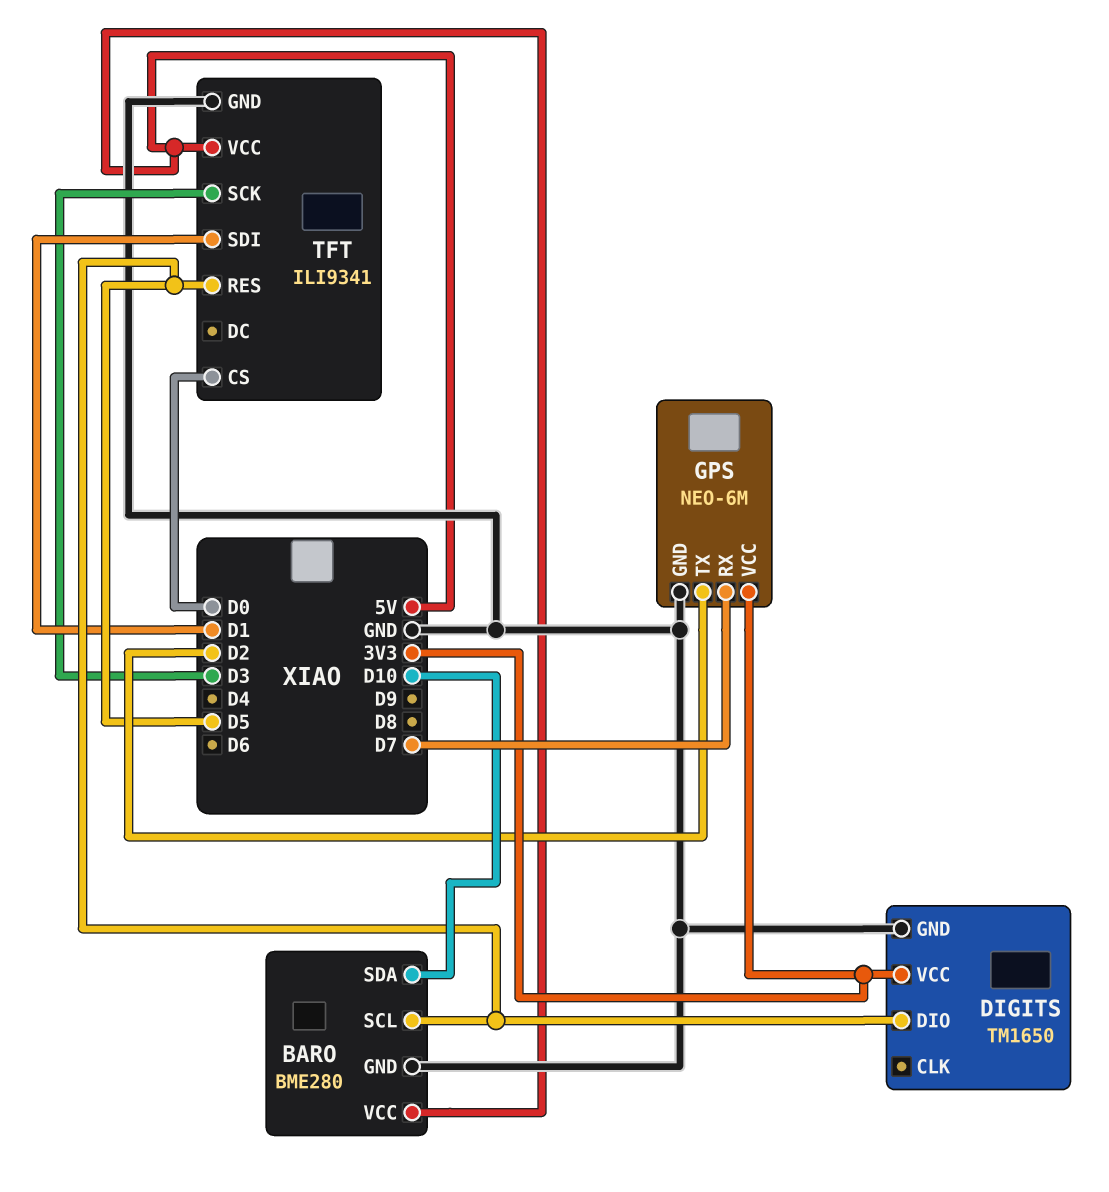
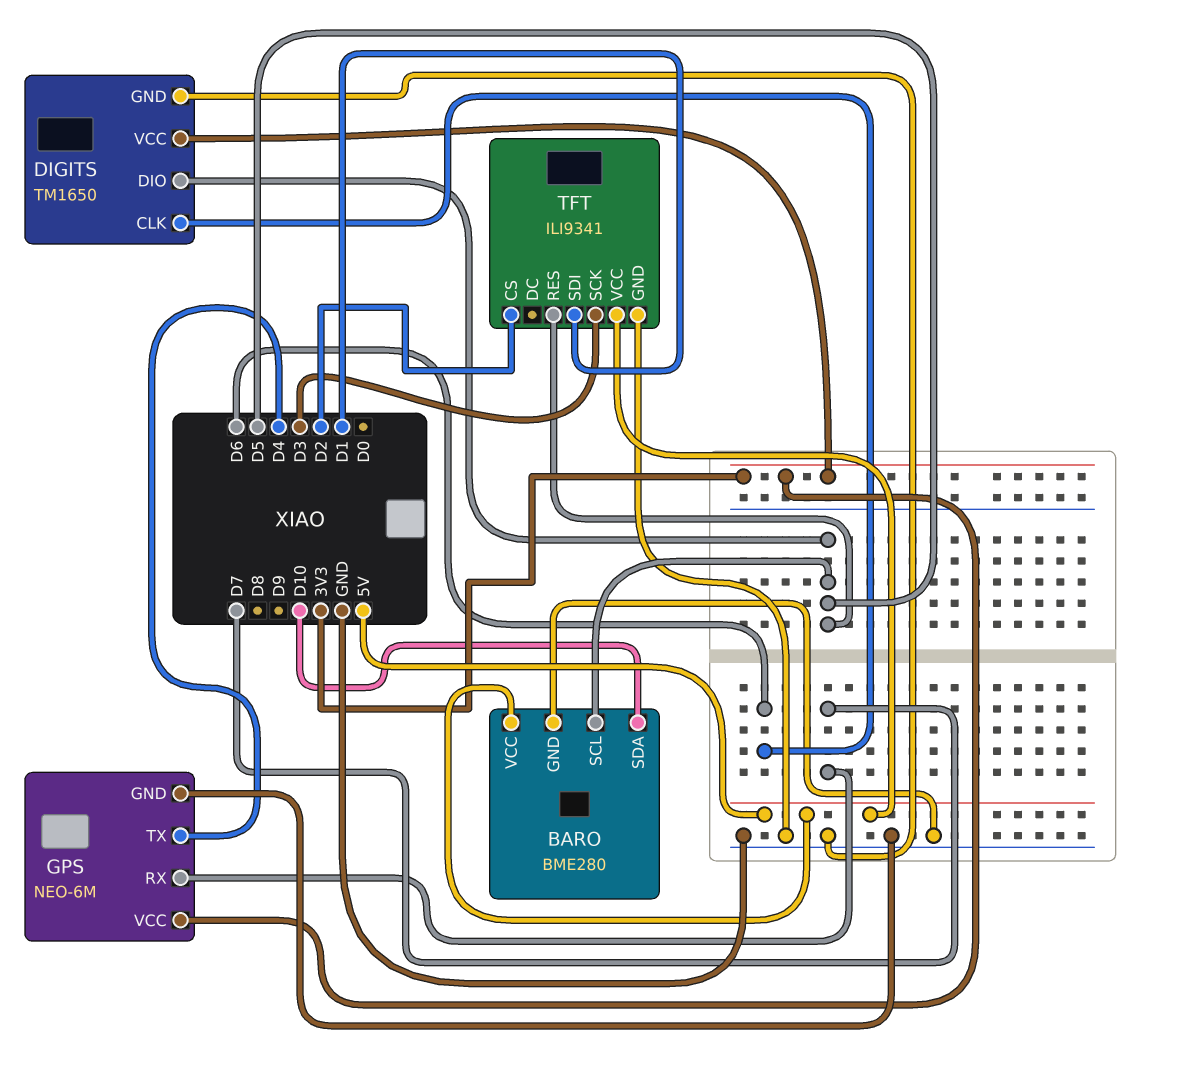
DIGITS pin CLK: none -> D6
GPS pin TX: D2 -> D4
TFT pin CS: D0 -> D2

